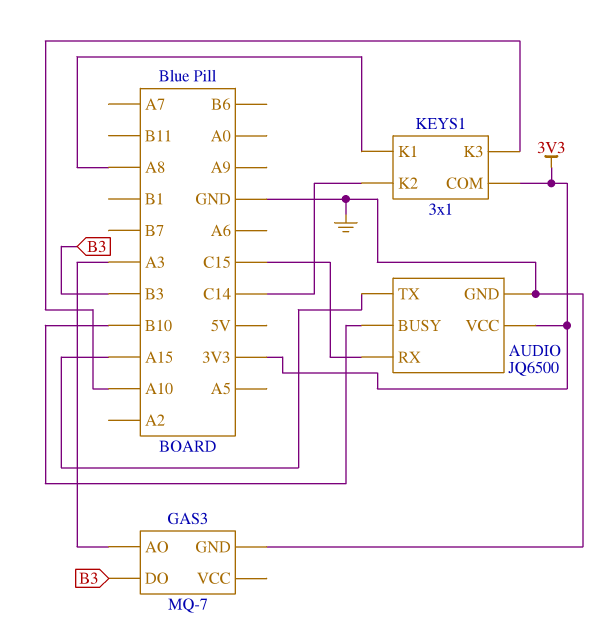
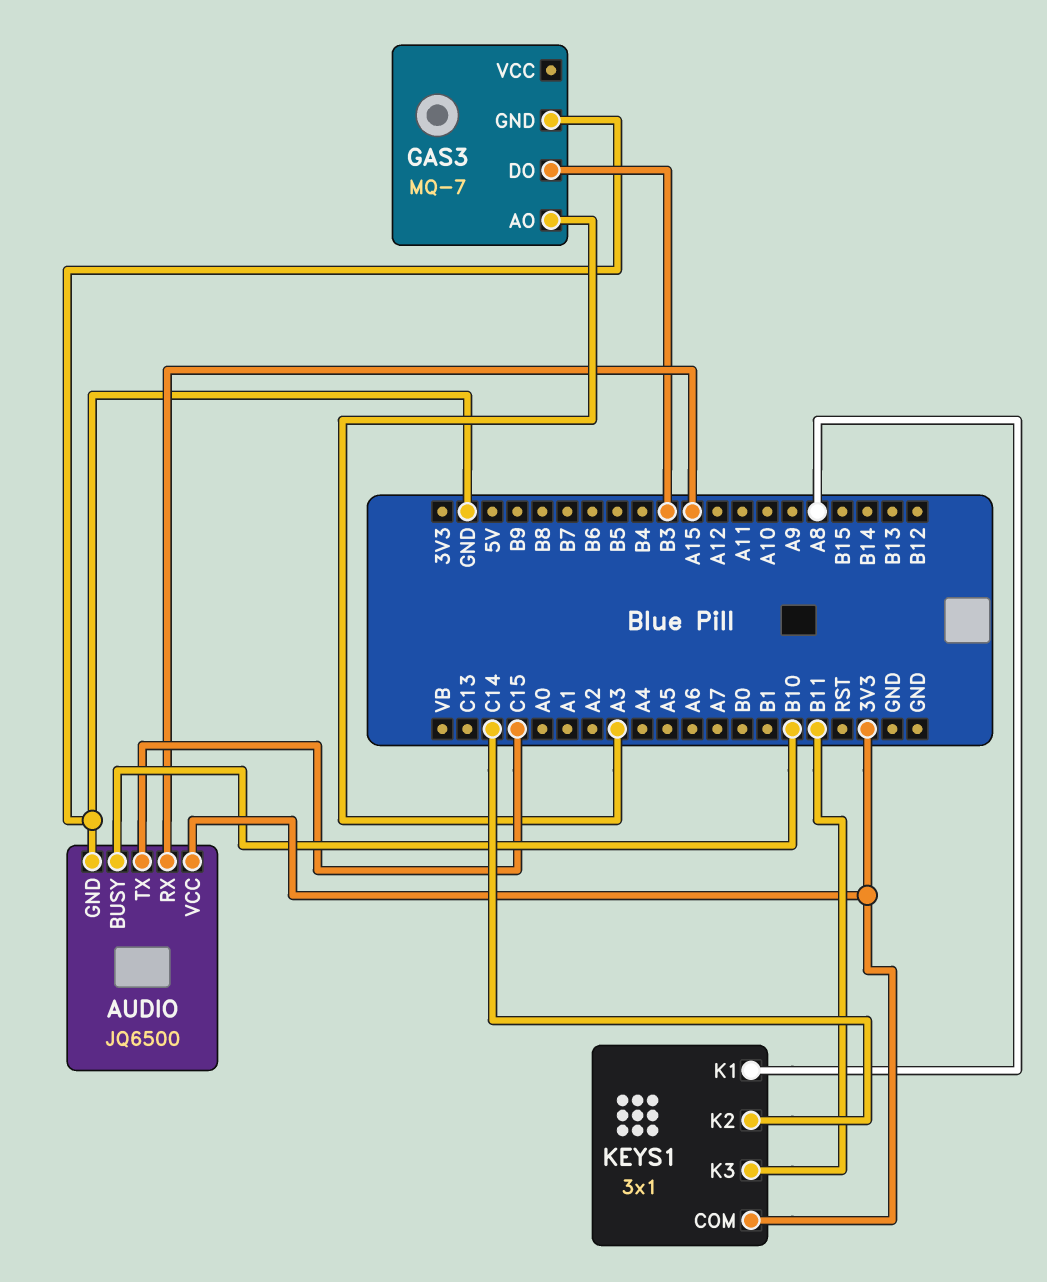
AUDIO pin RX: C15 -> A15
AUDIO pin TX: A15 -> C15
KEYS1 pin K3: A10 -> B11

